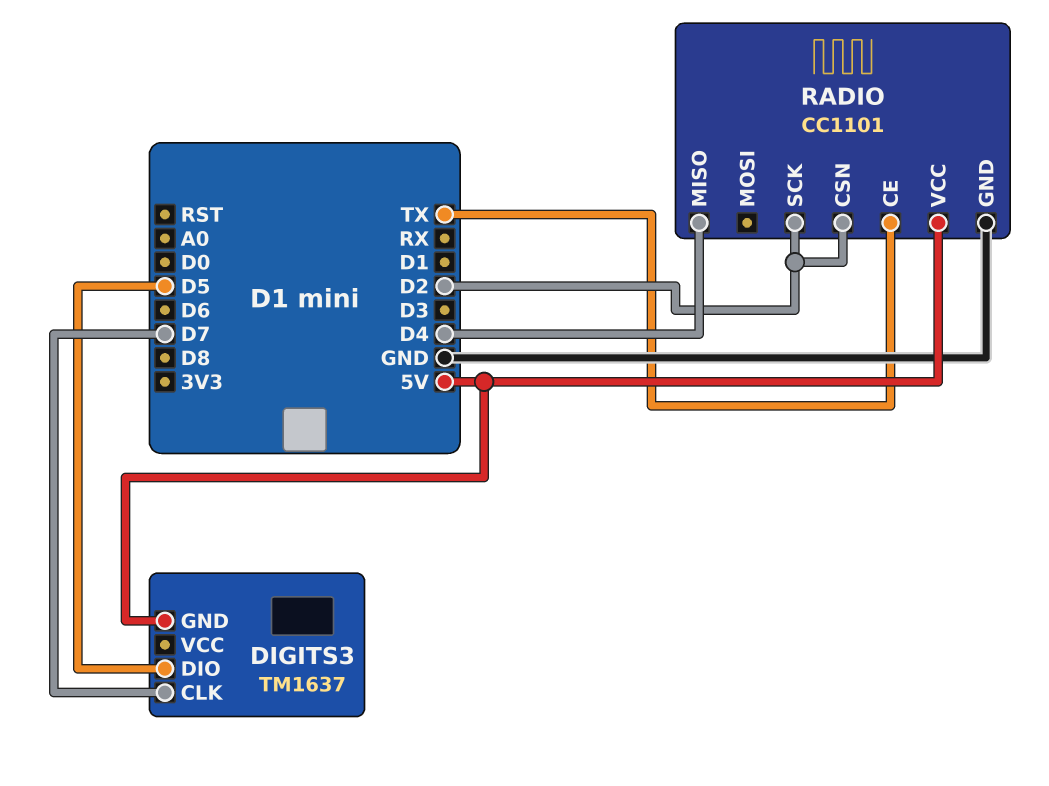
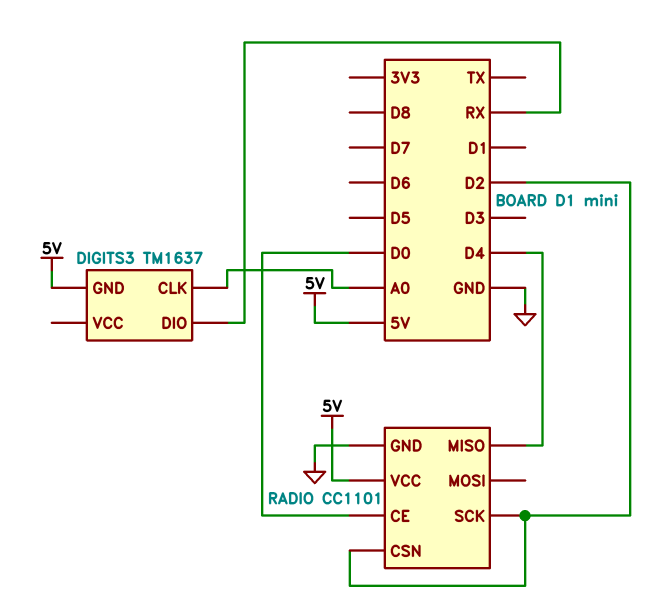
DIGITS3 pin CLK: D7 -> A0
DIGITS3 pin DIO: D5 -> RX
RADIO pin CE: TX -> D0

